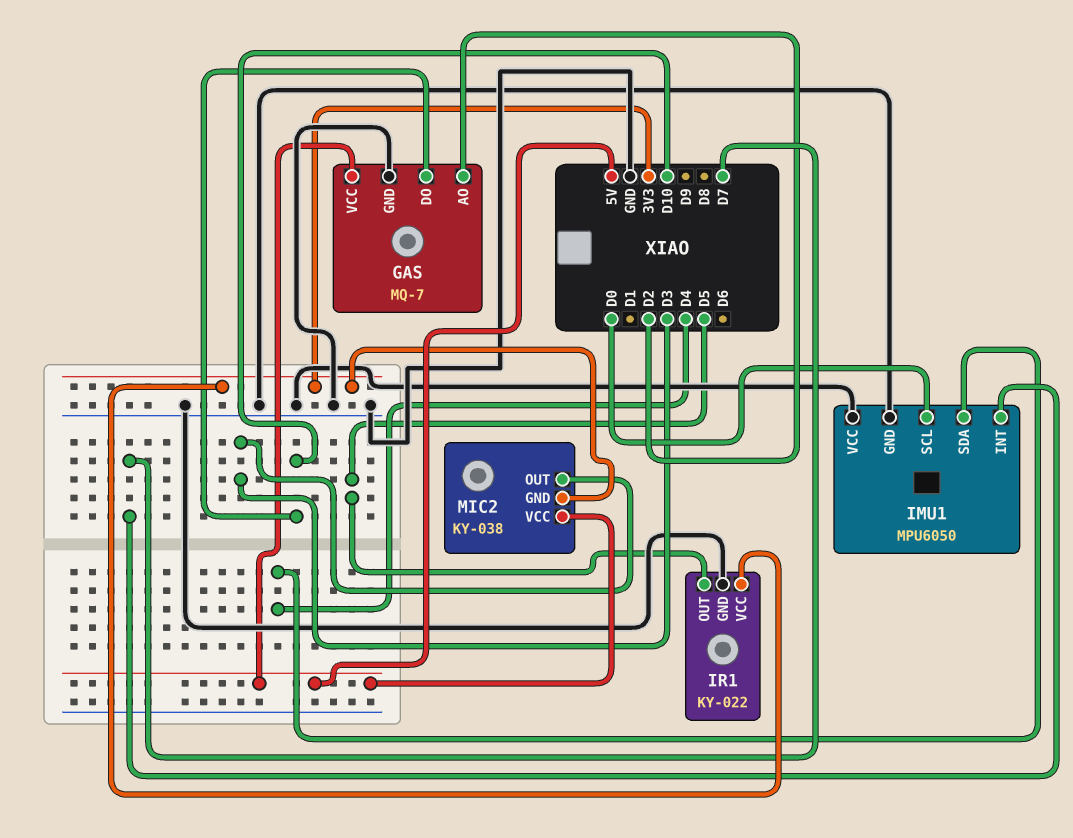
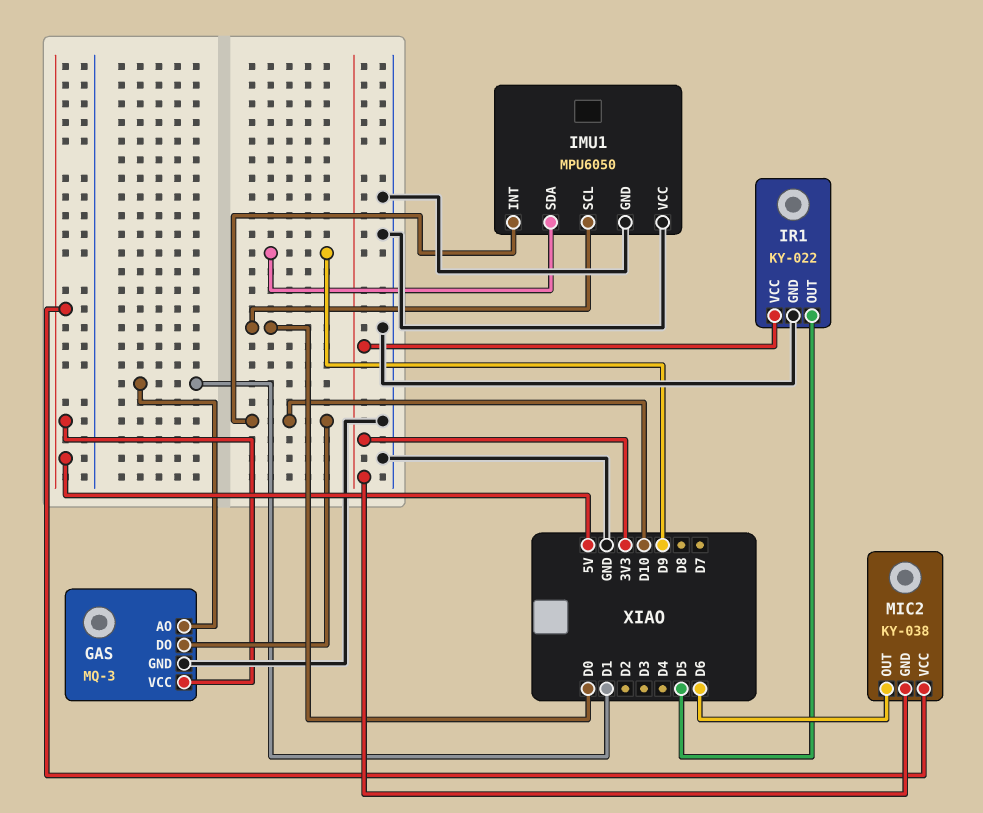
GAS: MQ-7 -> MQ-3
GAS pin AO: D2 -> D1
IMU1 pin INT: D7 -> D10
IMU1 pin SDA: D4 -> D9
MIC2 pin OUT: D3 -> D6

